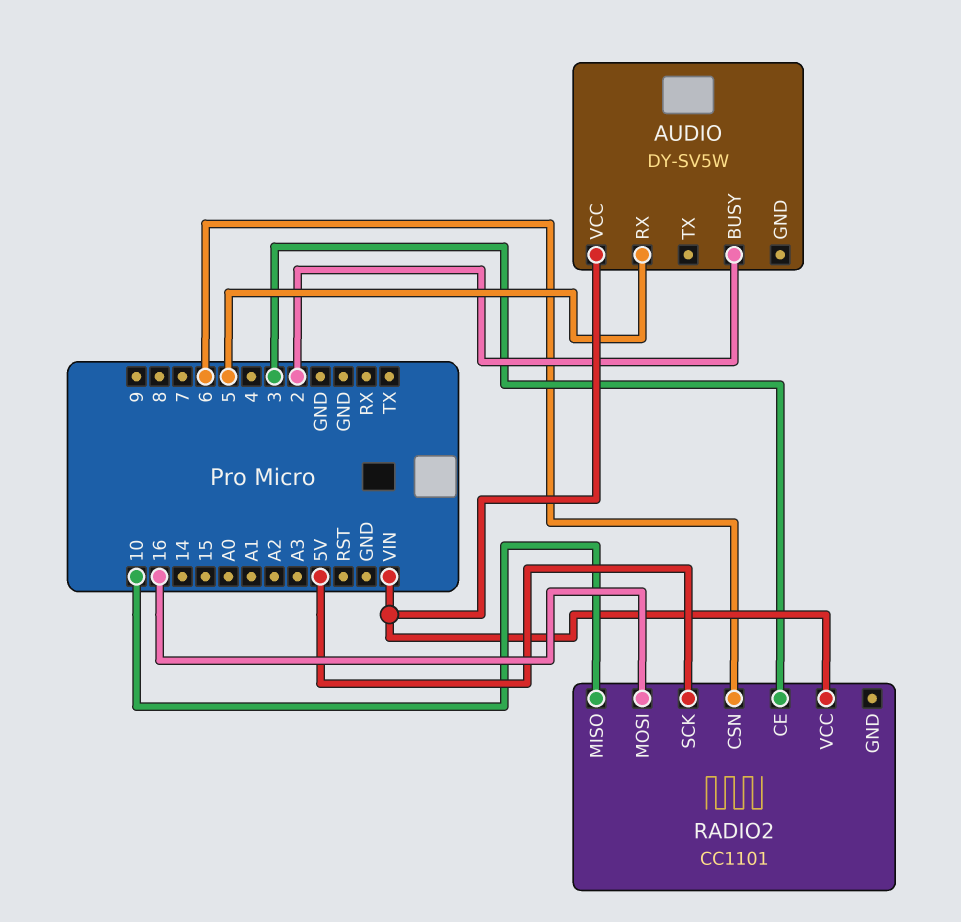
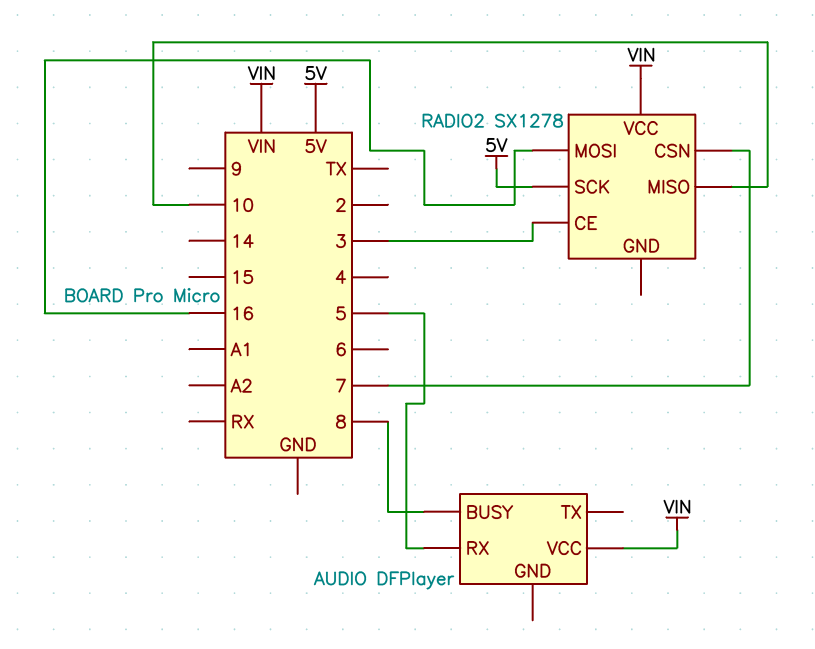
AUDIO: DY-SV5W -> DFPlayer
AUDIO pin BUSY: 2 -> 8
RADIO2: CC1101 -> SX1278
RADIO2 pin CSN: 6 -> 7

